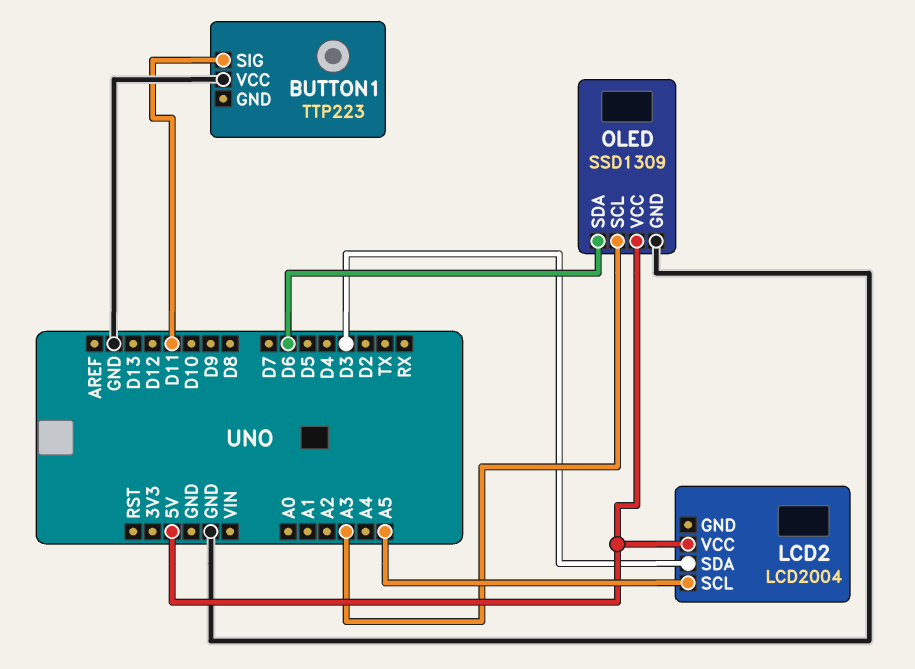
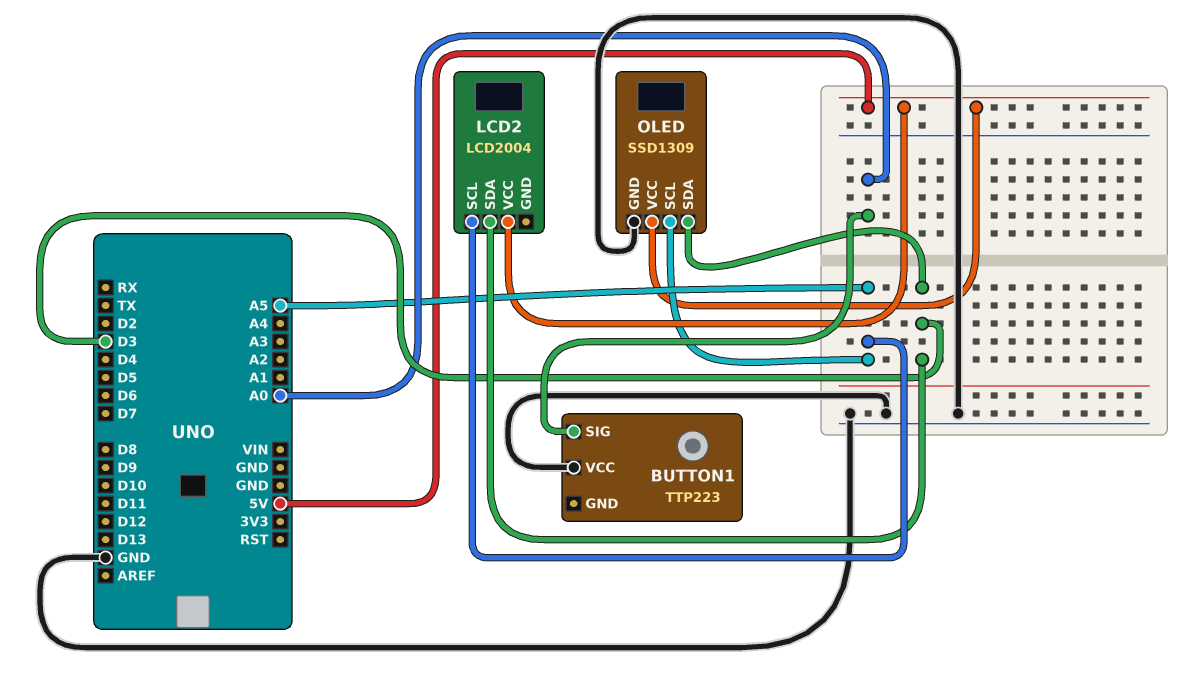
BUTTON1 pin SIG: D11 -> A0
OLED pin SCL: A3 -> A5
OLED pin SDA: D6 -> D3

